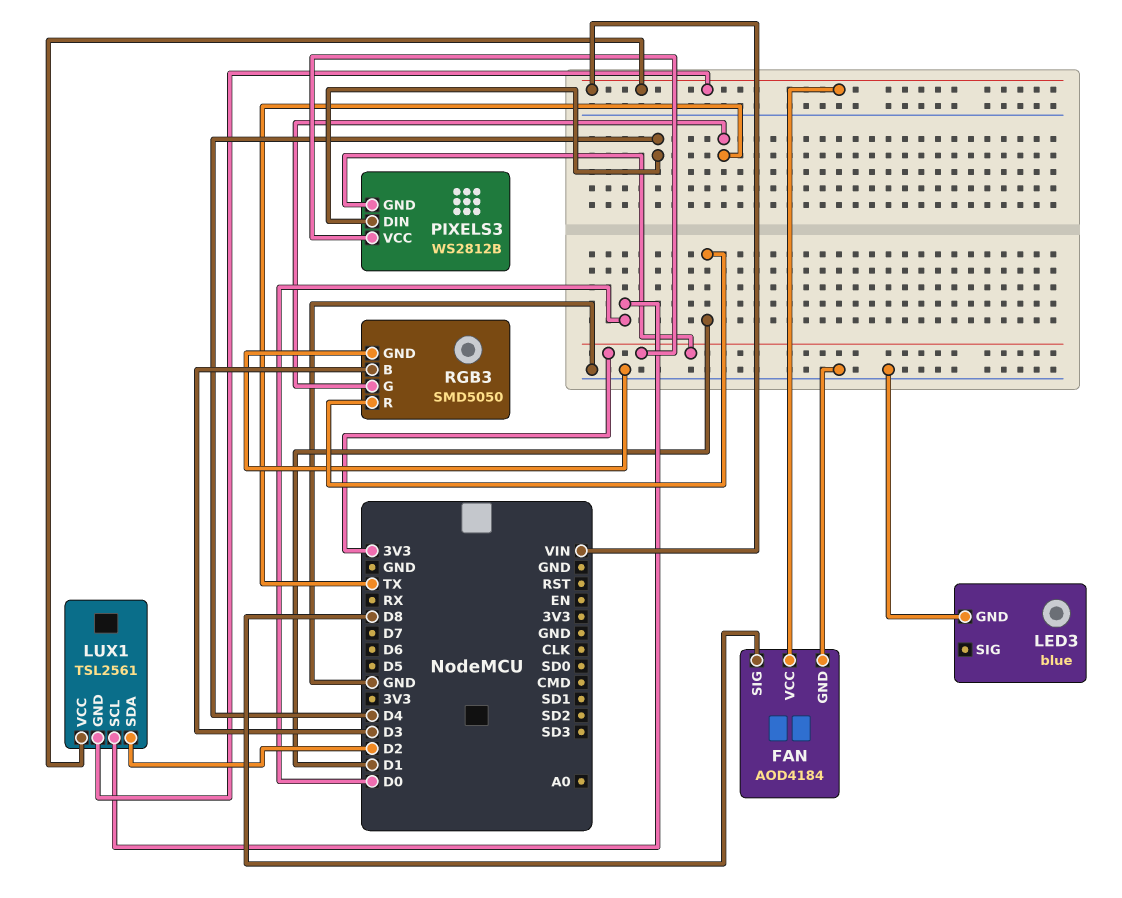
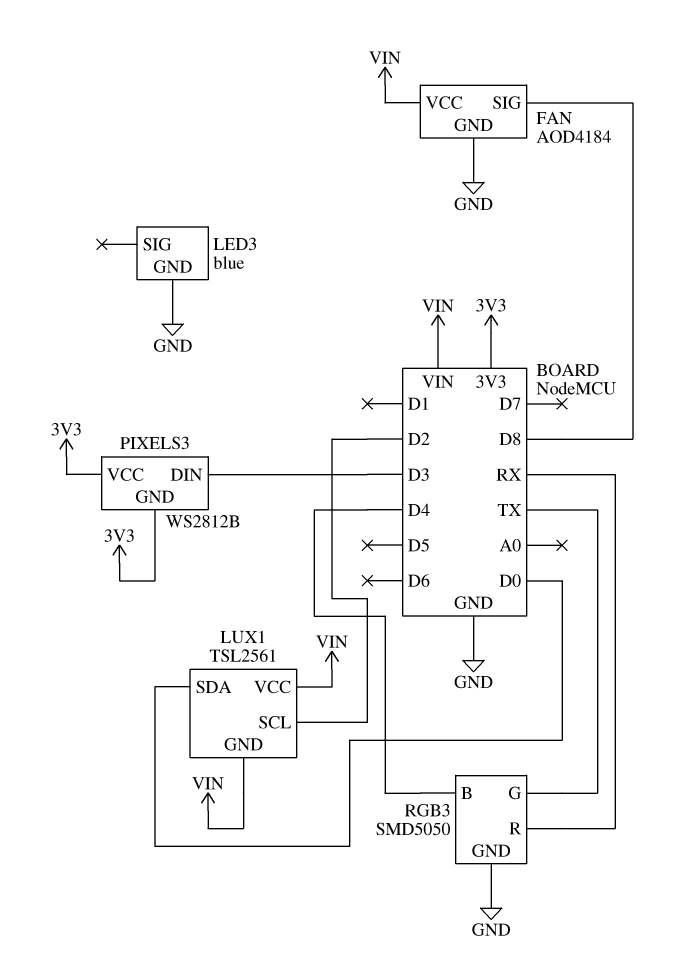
LUX1 pin SCL: D0 -> D2
LUX1 pin SDA: D2 -> D0
PIXELS3 pin DIN: D4 -> D3
RGB3 pin B: D3 -> D4
RGB3 pin R: D1 -> RX

